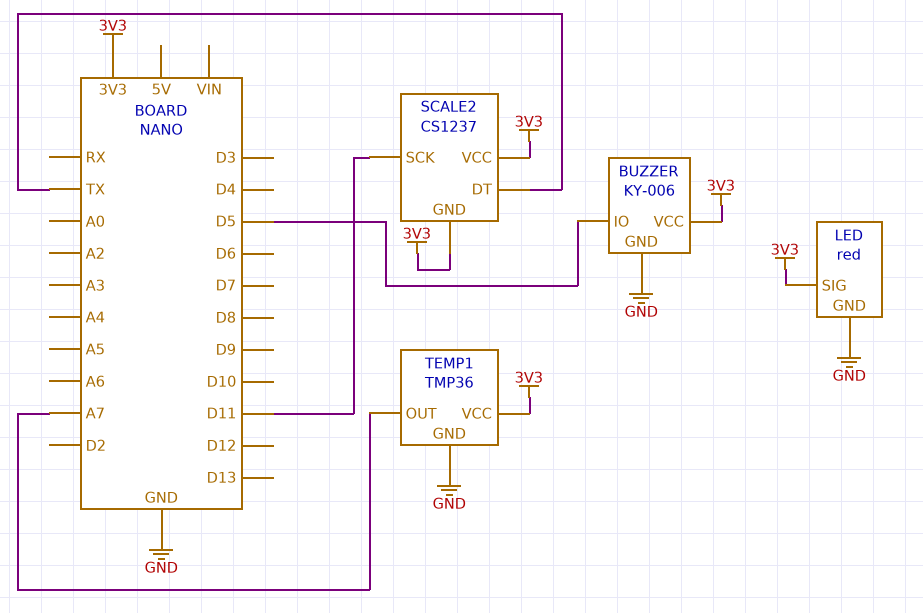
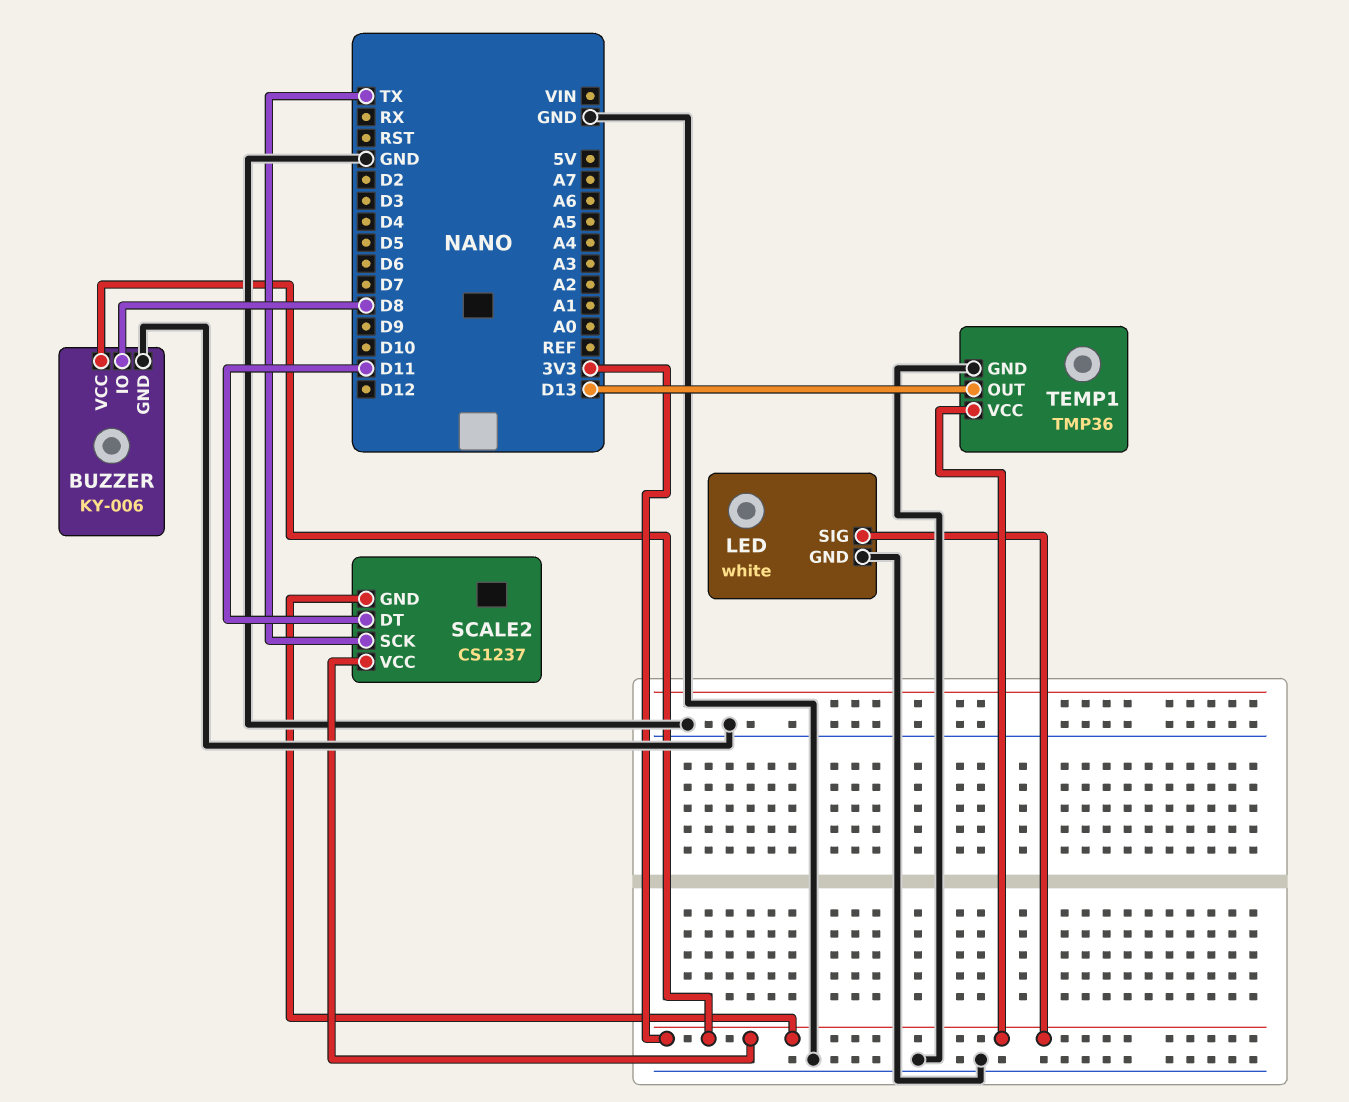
BUZZER pin IO: D5 -> D8
LED: red -> white
SCALE2 pin DT: TX -> D11
SCALE2 pin SCK: D11 -> TX
TEMP1 pin OUT: A7 -> D13

